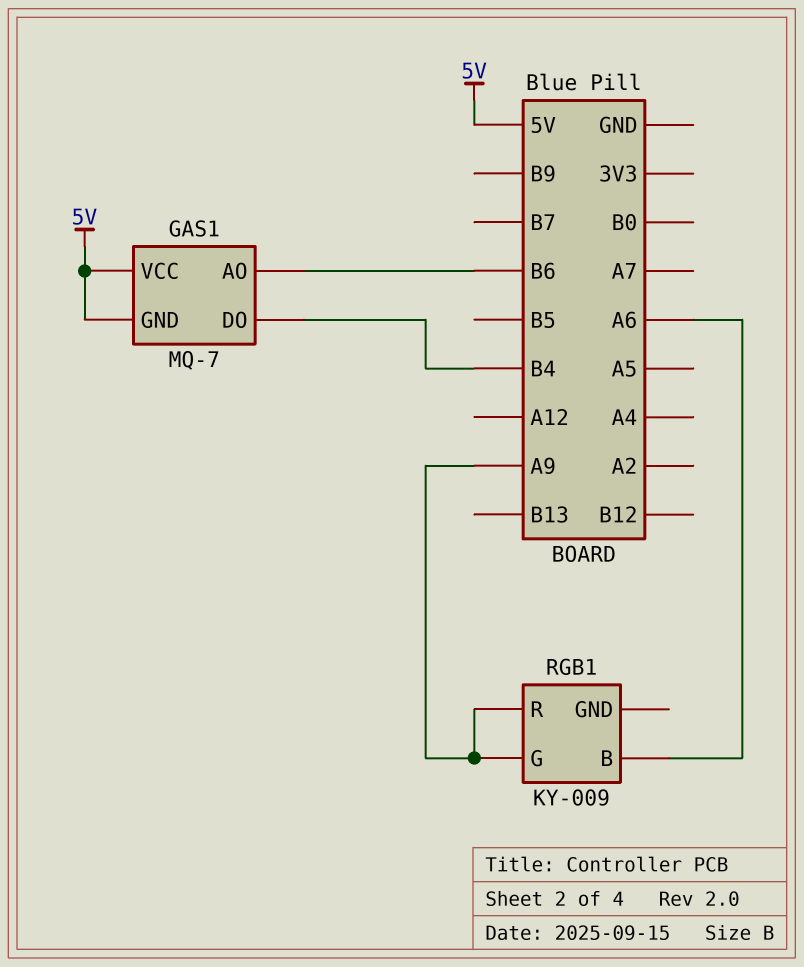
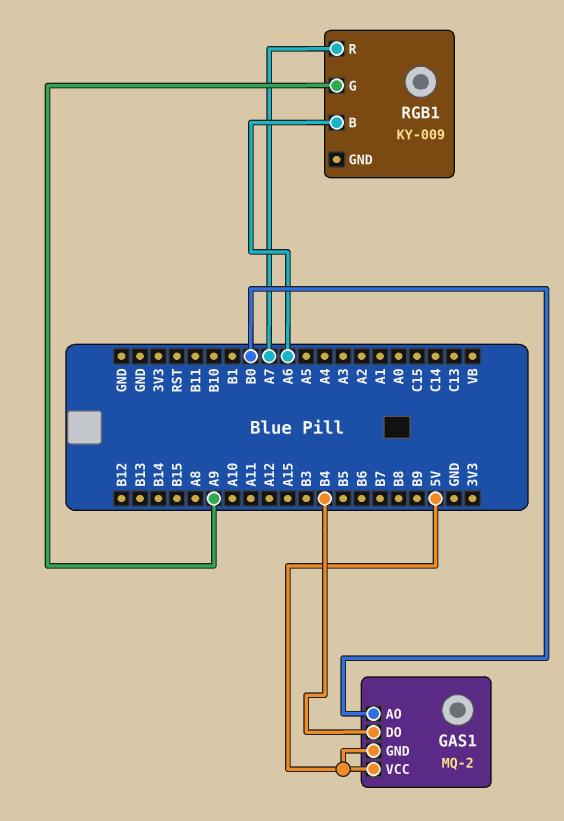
GAS1: MQ-7 -> MQ-2
GAS1 pin AO: B6 -> B0
RGB1 pin R: A9 -> A7

